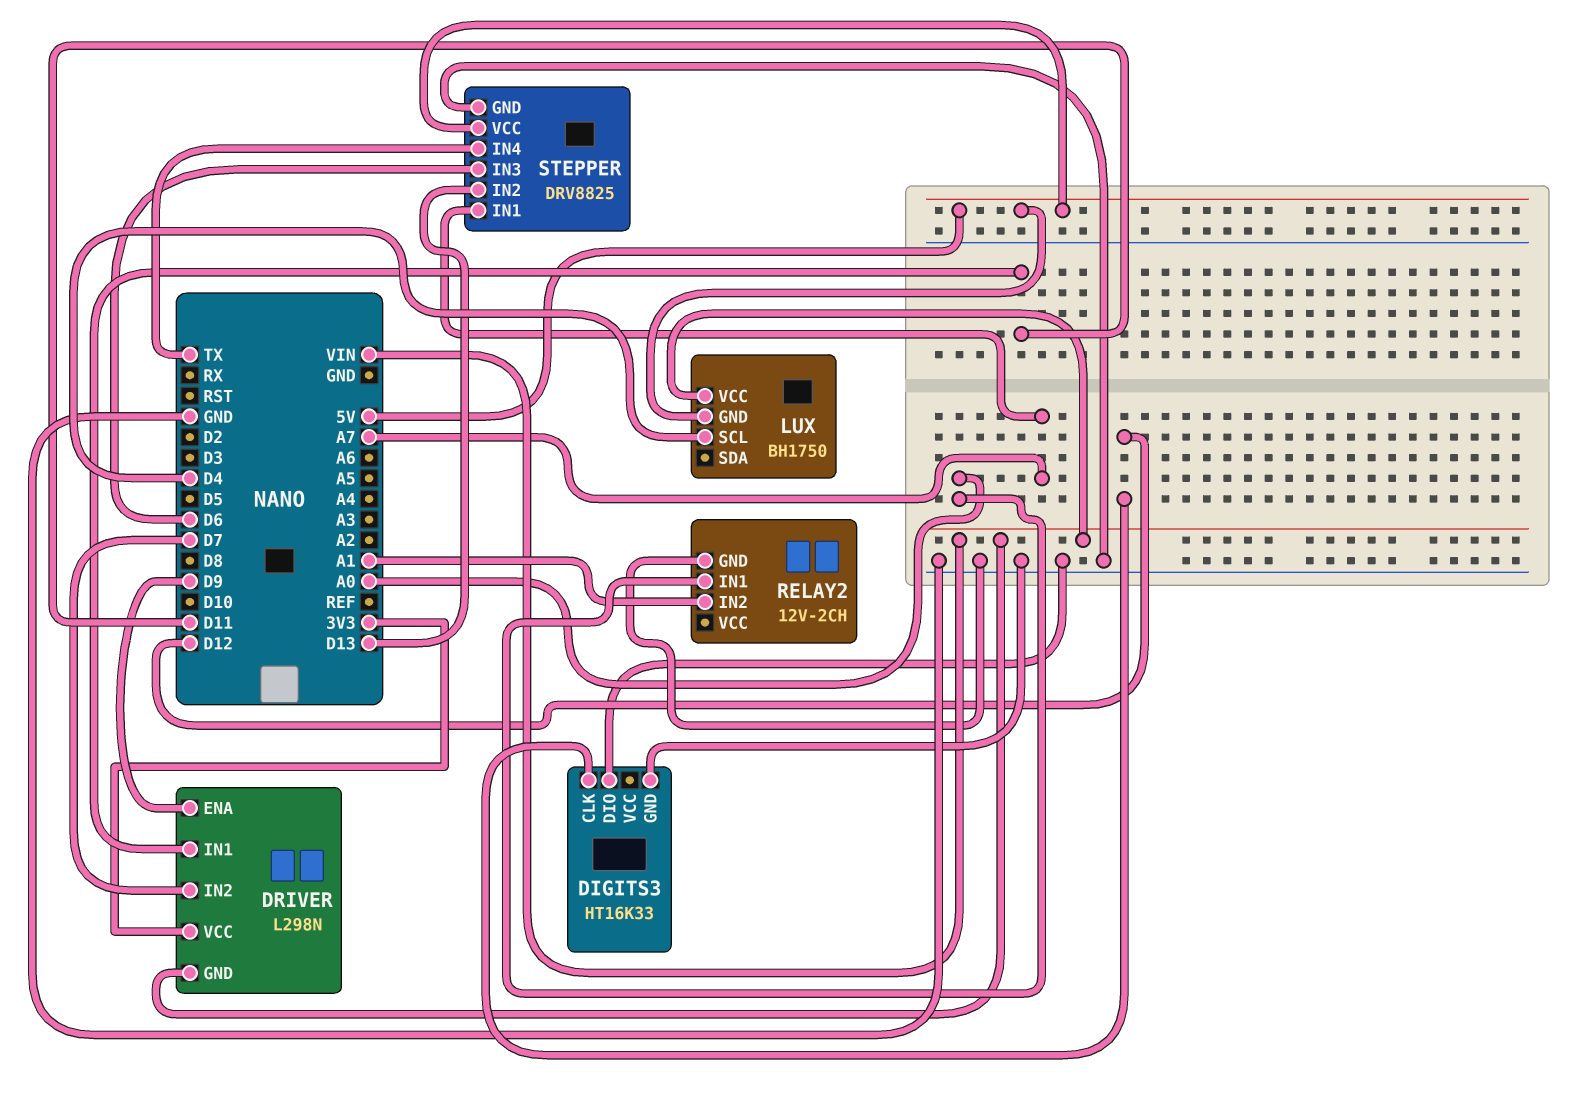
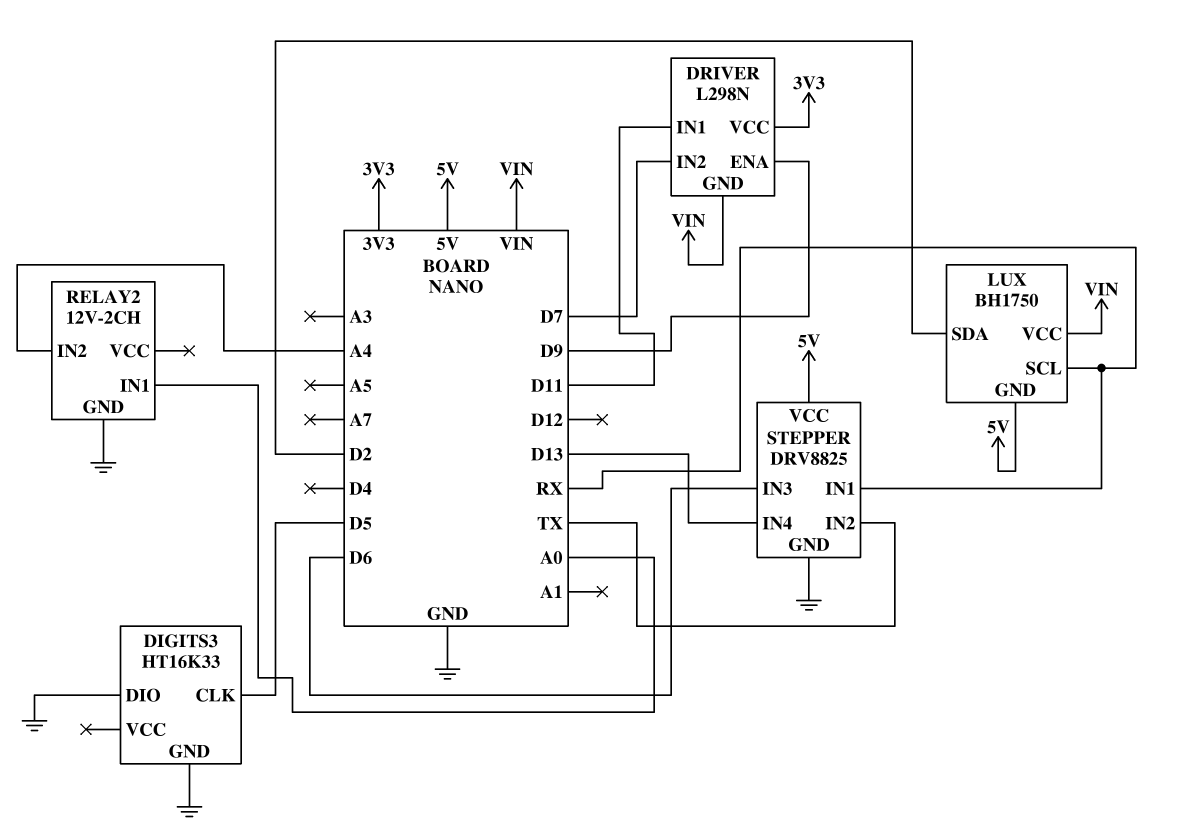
DIGITS3 pin CLK: D12 -> D5
LUX pin SCL: D4 -> RX
LUX pin SDA: none -> D2
RELAY2 pin IN2: A1 -> A4
STEPPER pin IN1: A7 -> RX
STEPPER pin IN2: D13 -> TX
STEPPER pin IN4: TX -> D13

